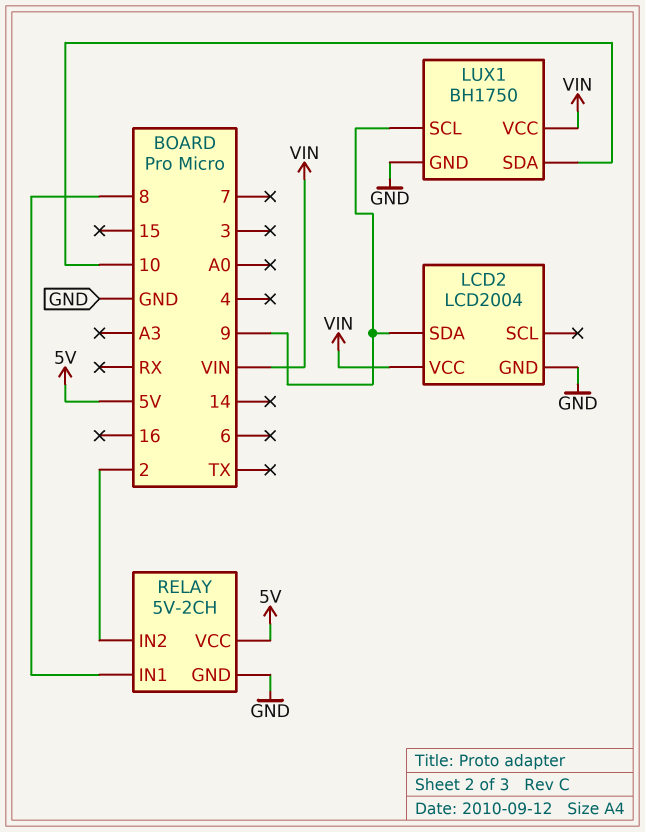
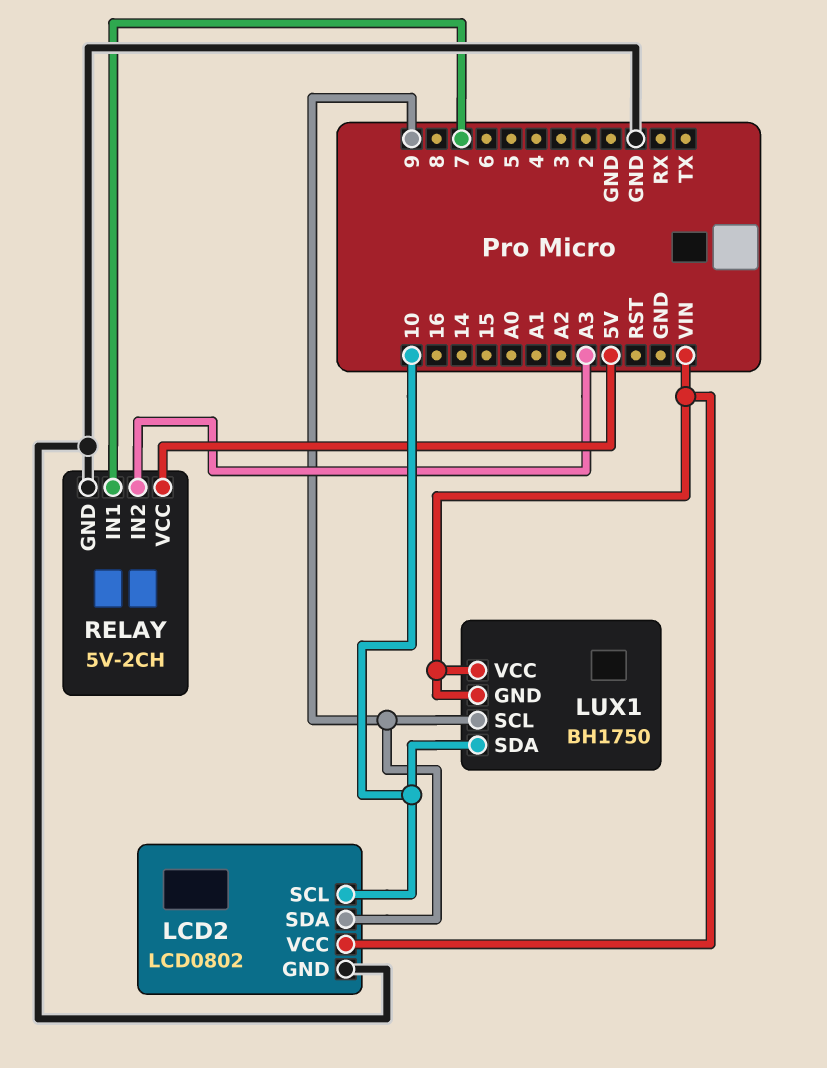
LCD2: LCD2004 -> LCD0802
LCD2 pin SCL: none -> 10
LUX1 pin GND: GND -> VIN
RELAY pin IN1: 8 -> 7
RELAY pin IN2: 2 -> A3

